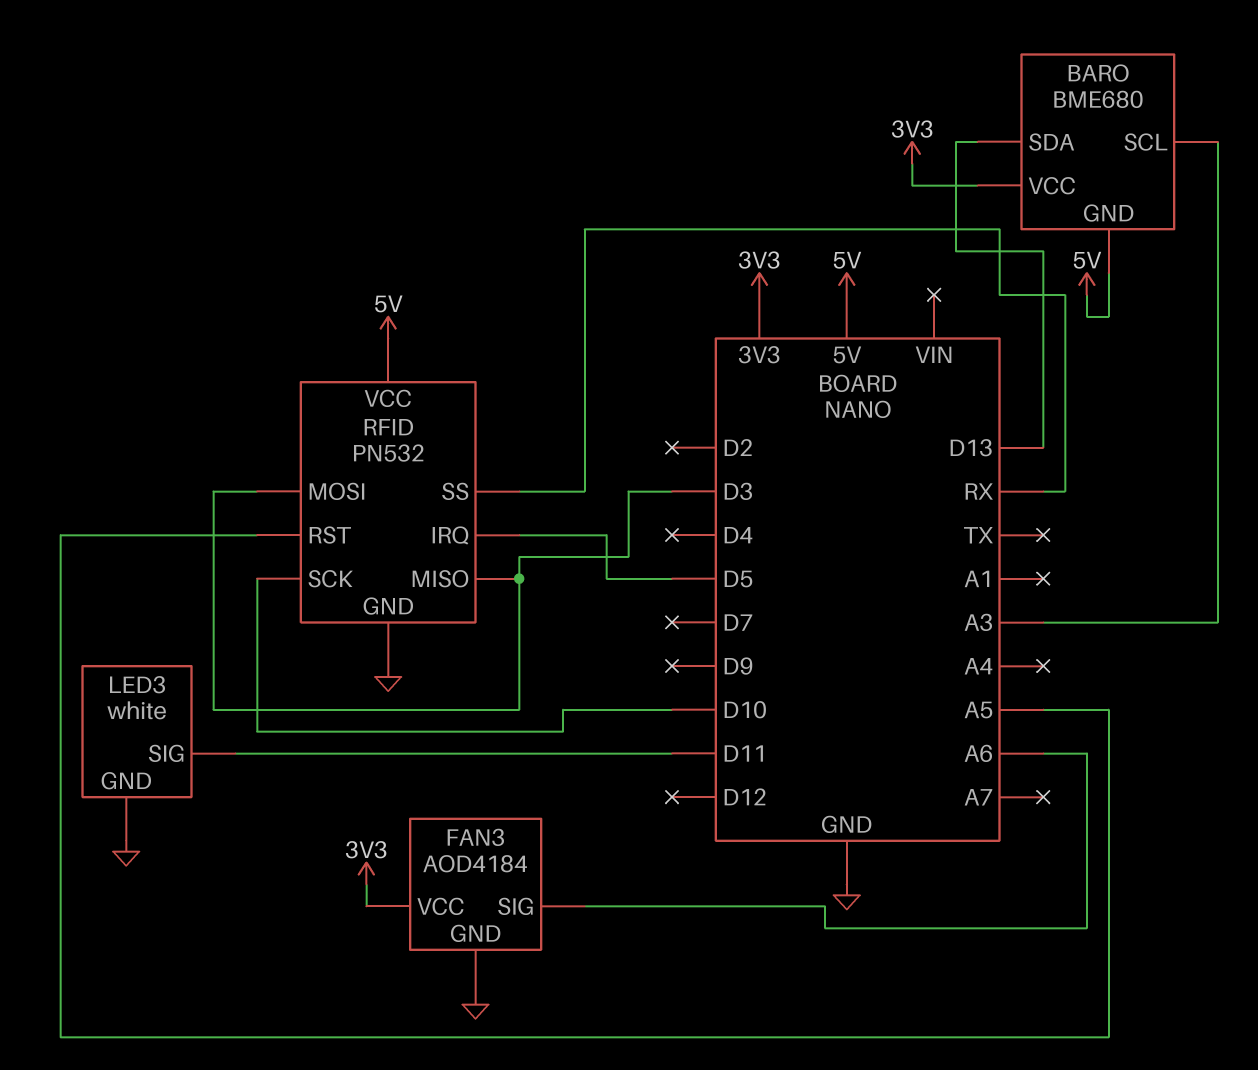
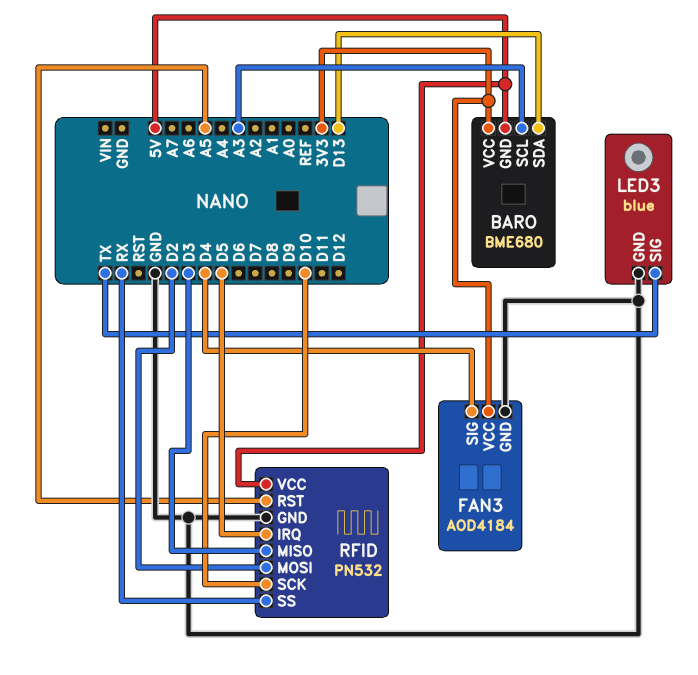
FAN3 pin SIG: A6 -> D4
LED3: white -> blue
LED3 pin SIG: D11 -> TX
RFID pin MOSI: D3 -> D2

